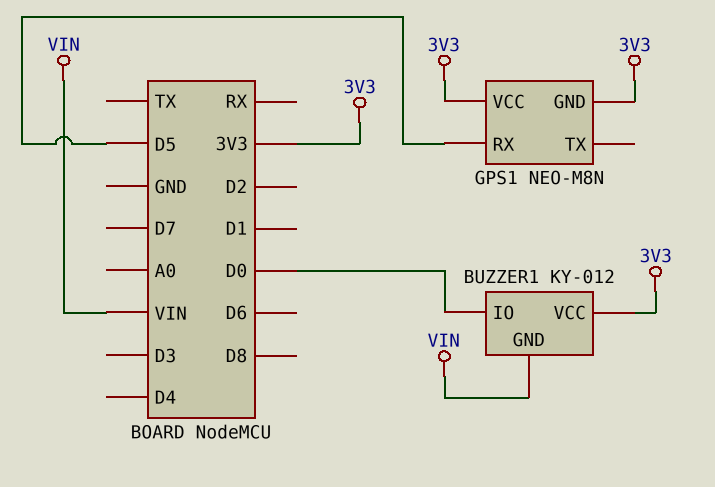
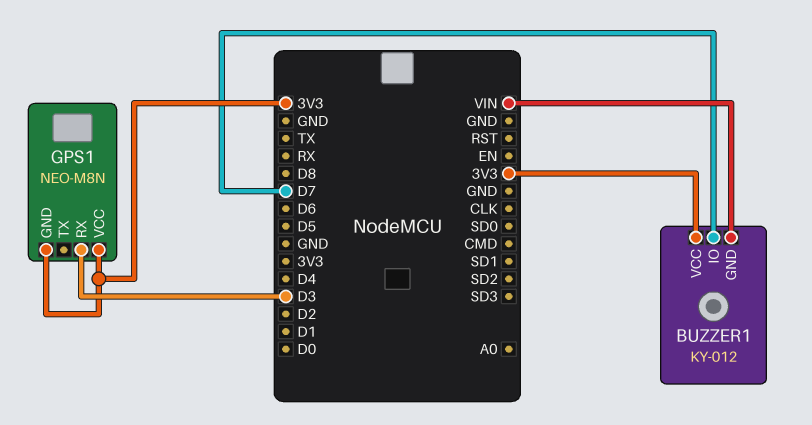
BUZZER1 pin IO: D0 -> D7
GPS1 pin RX: D5 -> D3

